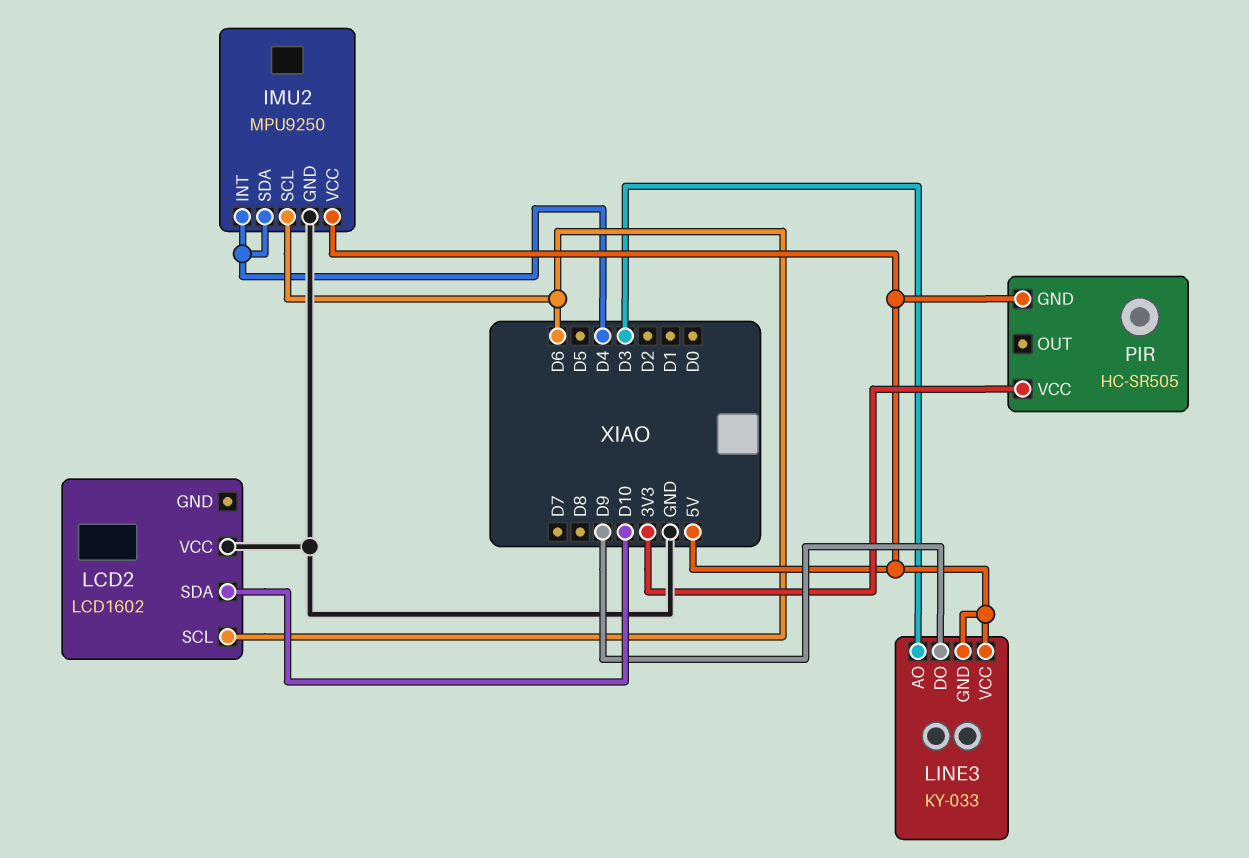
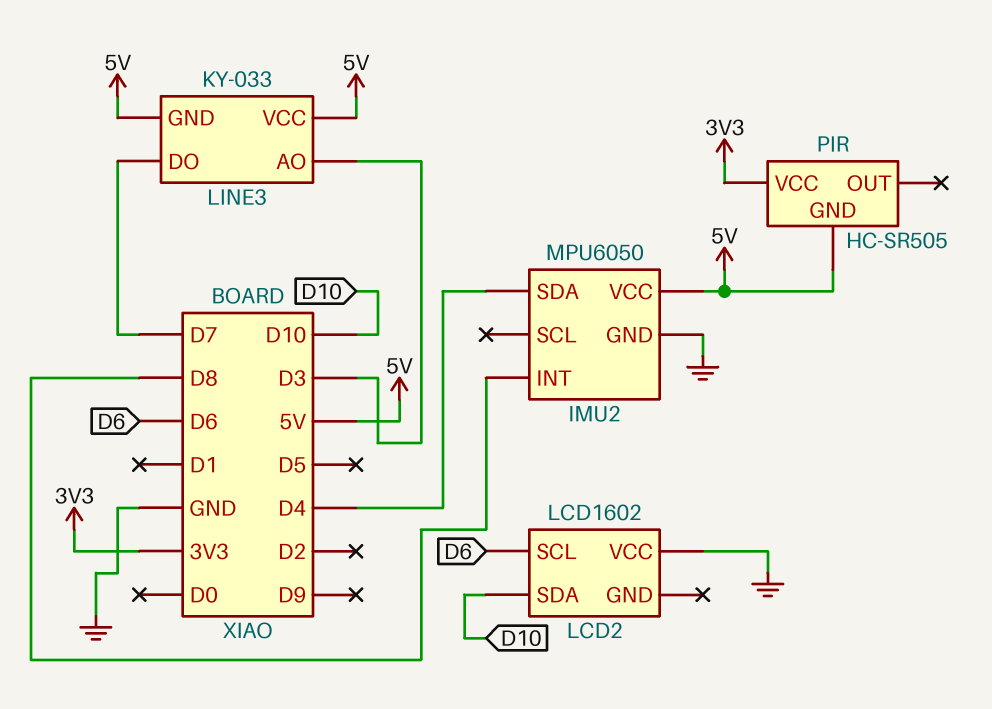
IMU2: MPU9250 -> MPU6050
IMU2 pin INT: D4 -> D8
IMU2 pin SCL: D6 -> none
LINE3 pin DO: D9 -> D7

